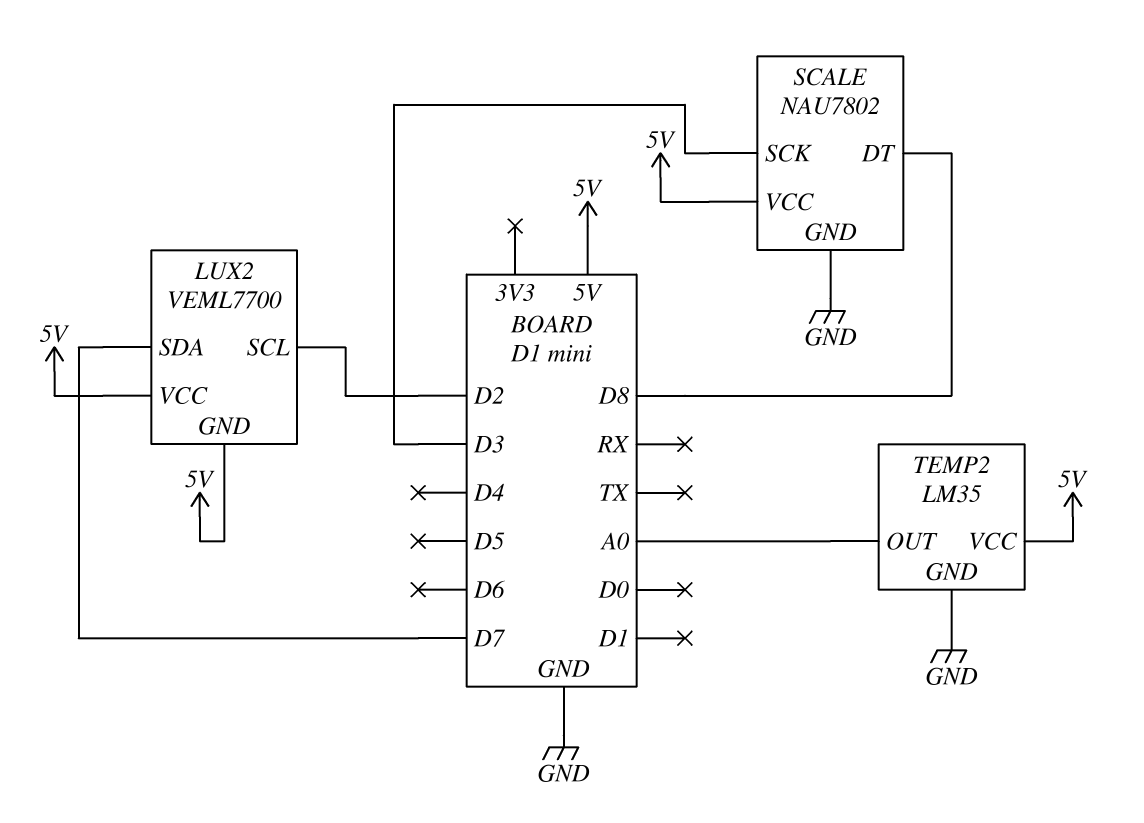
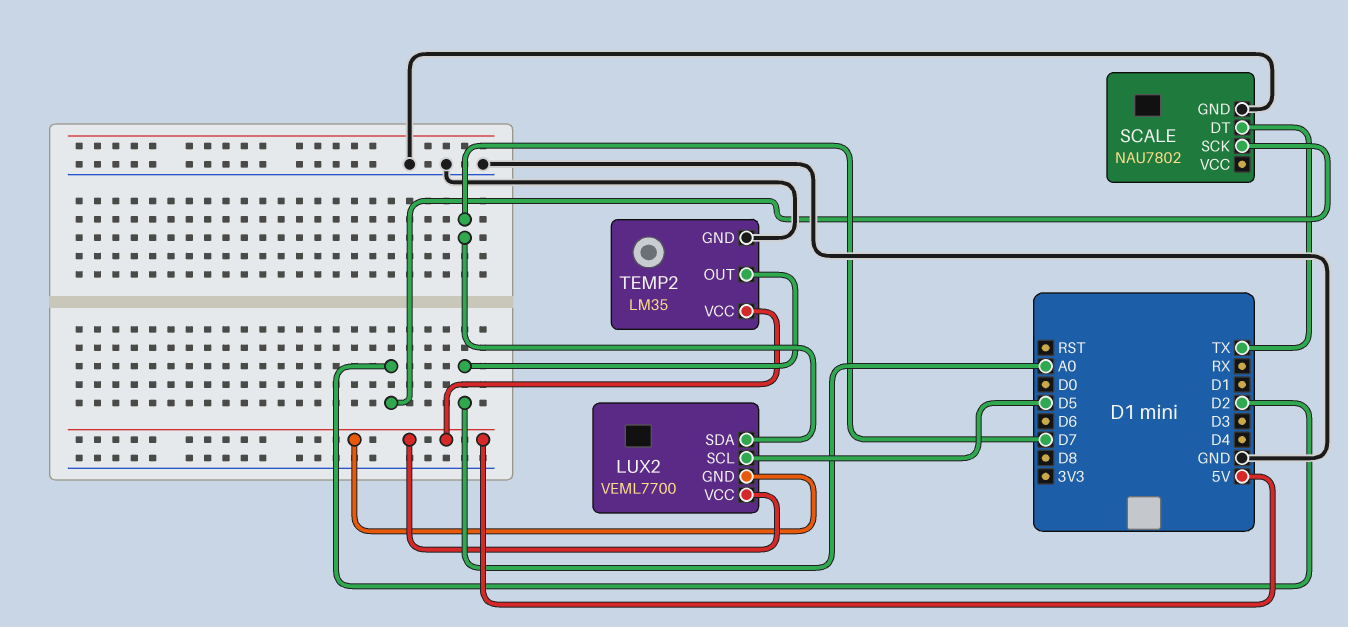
LUX2 pin SCL: D2 -> D5
SCALE pin DT: D8 -> TX
SCALE pin SCK: D3 -> D2
SCALE pin VCC: 5V -> none

